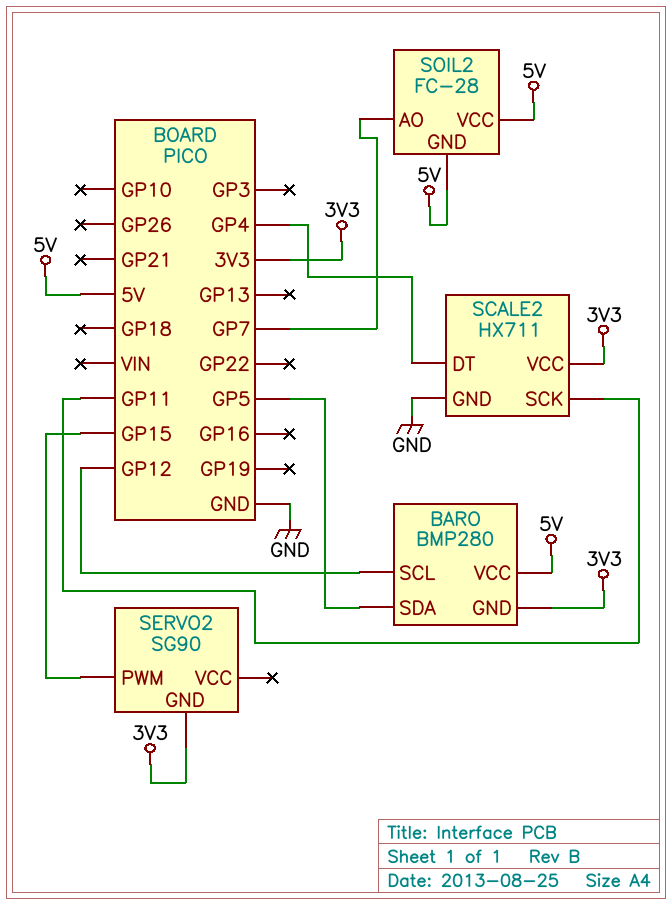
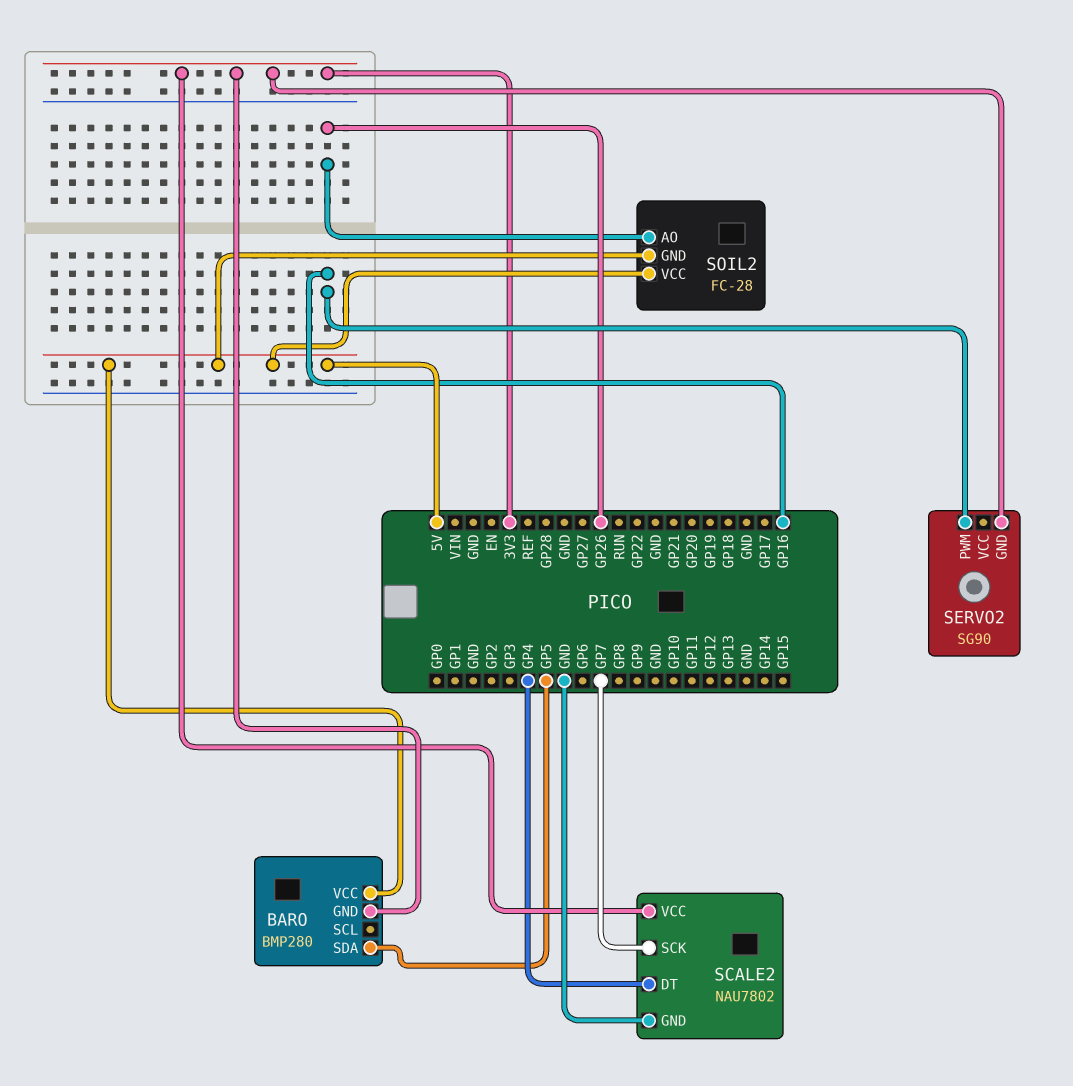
BARO pin SCL: GP12 -> none
SCALE2: HX711 -> NAU7802
SCALE2 pin SCK: GP11 -> GP7
SERVO2 pin PWM: GP15 -> GP16
SOIL2 pin AO: GP7 -> GP26

